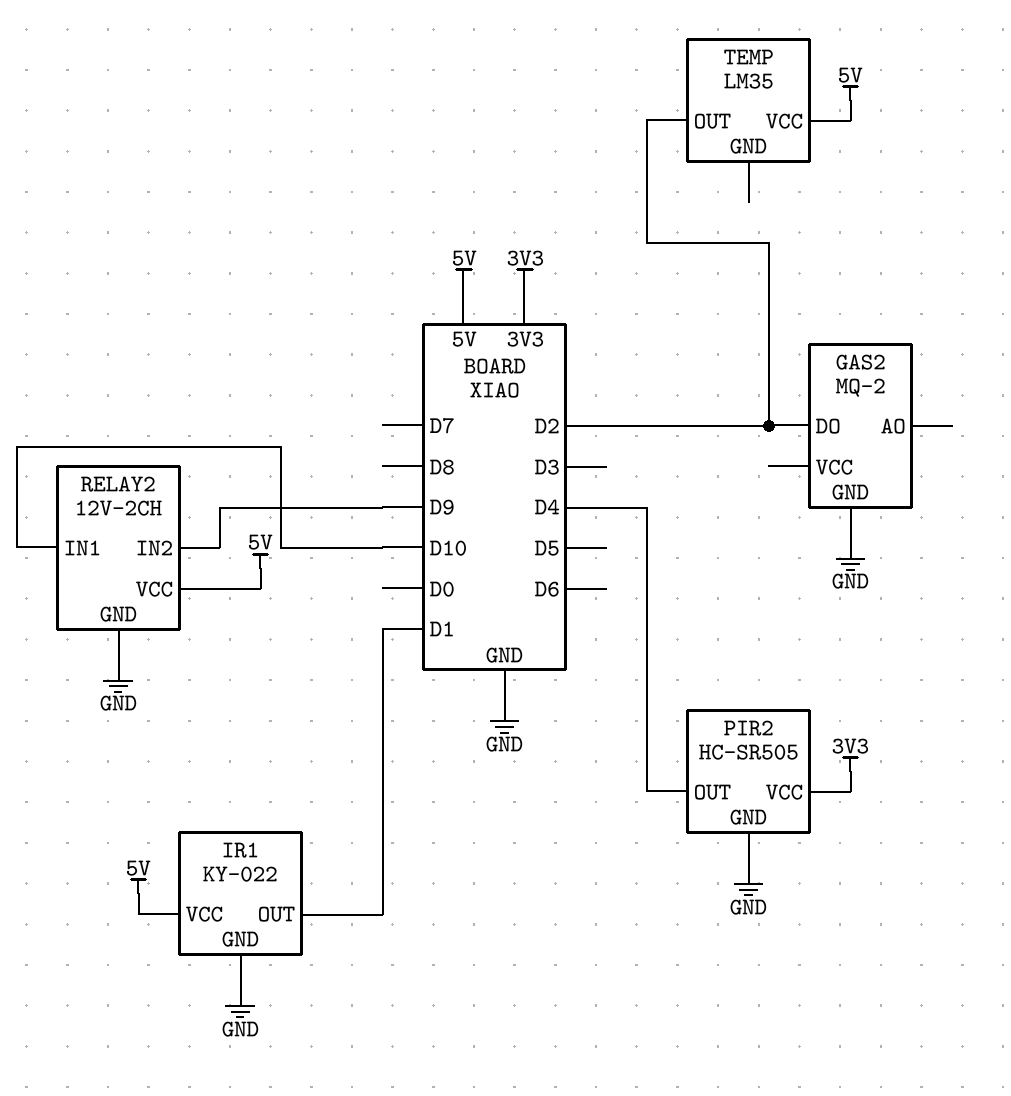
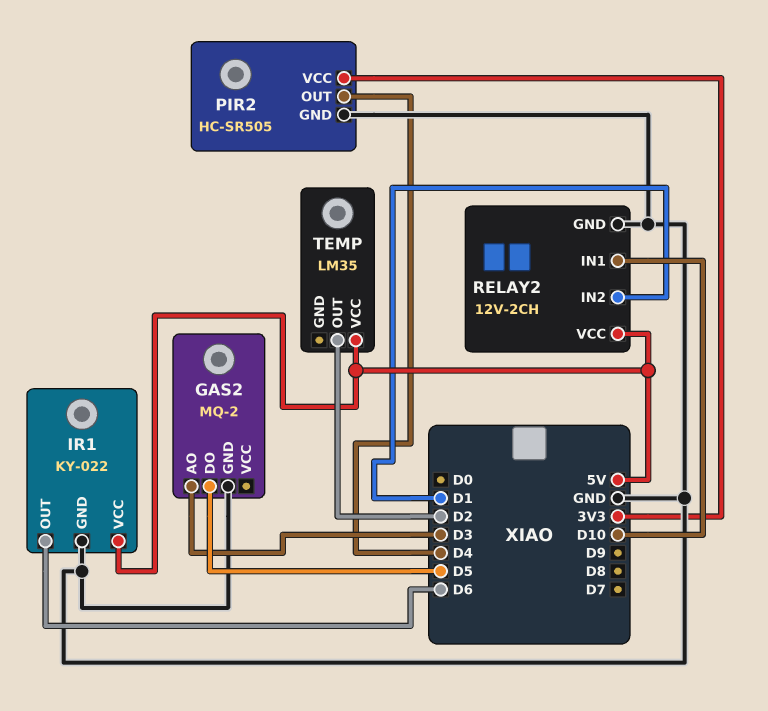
GAS2 pin AO: none -> D3
GAS2 pin DO: D2 -> D5
IR1 pin OUT: D1 -> D6
RELAY2 pin IN2: D9 -> D1

